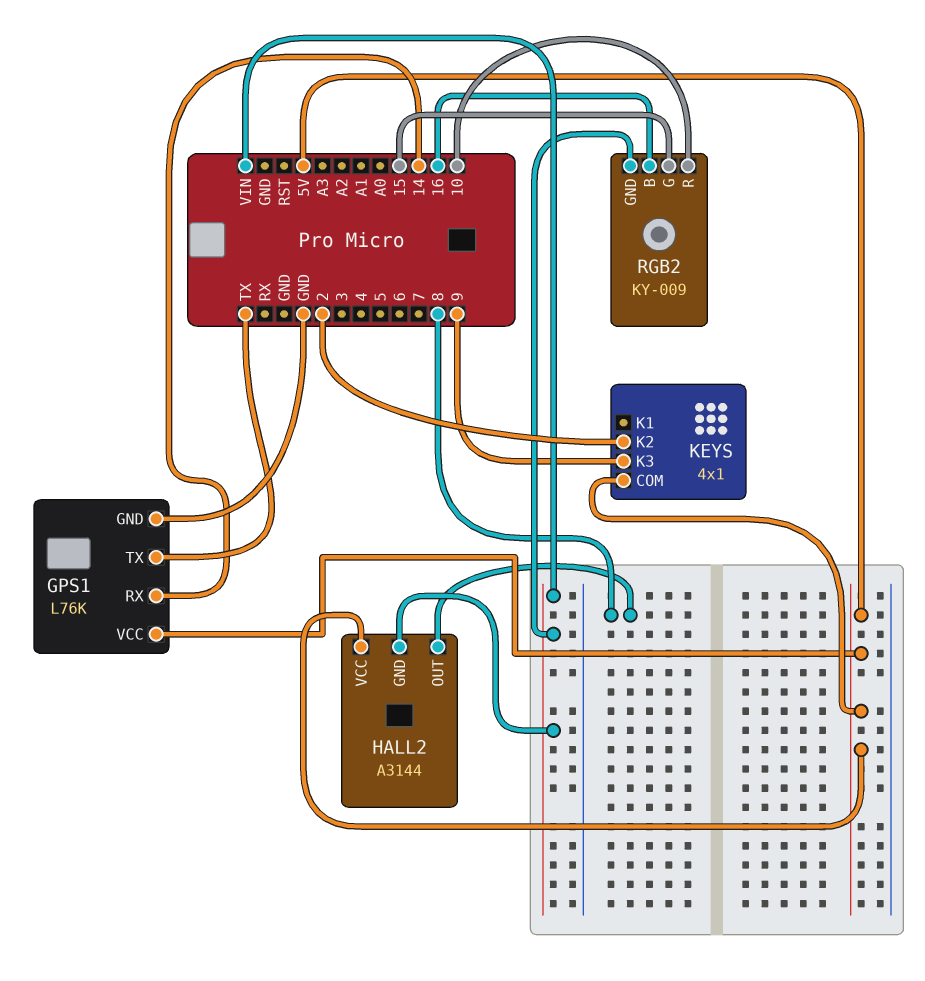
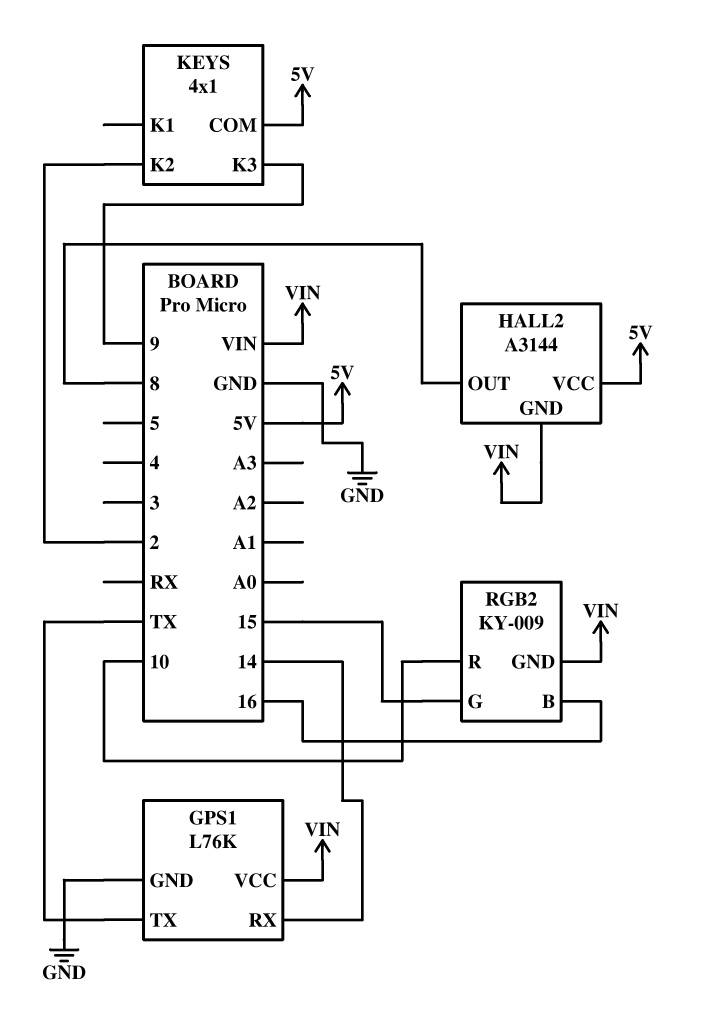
GPS1 pin VCC: 5V -> VIN

